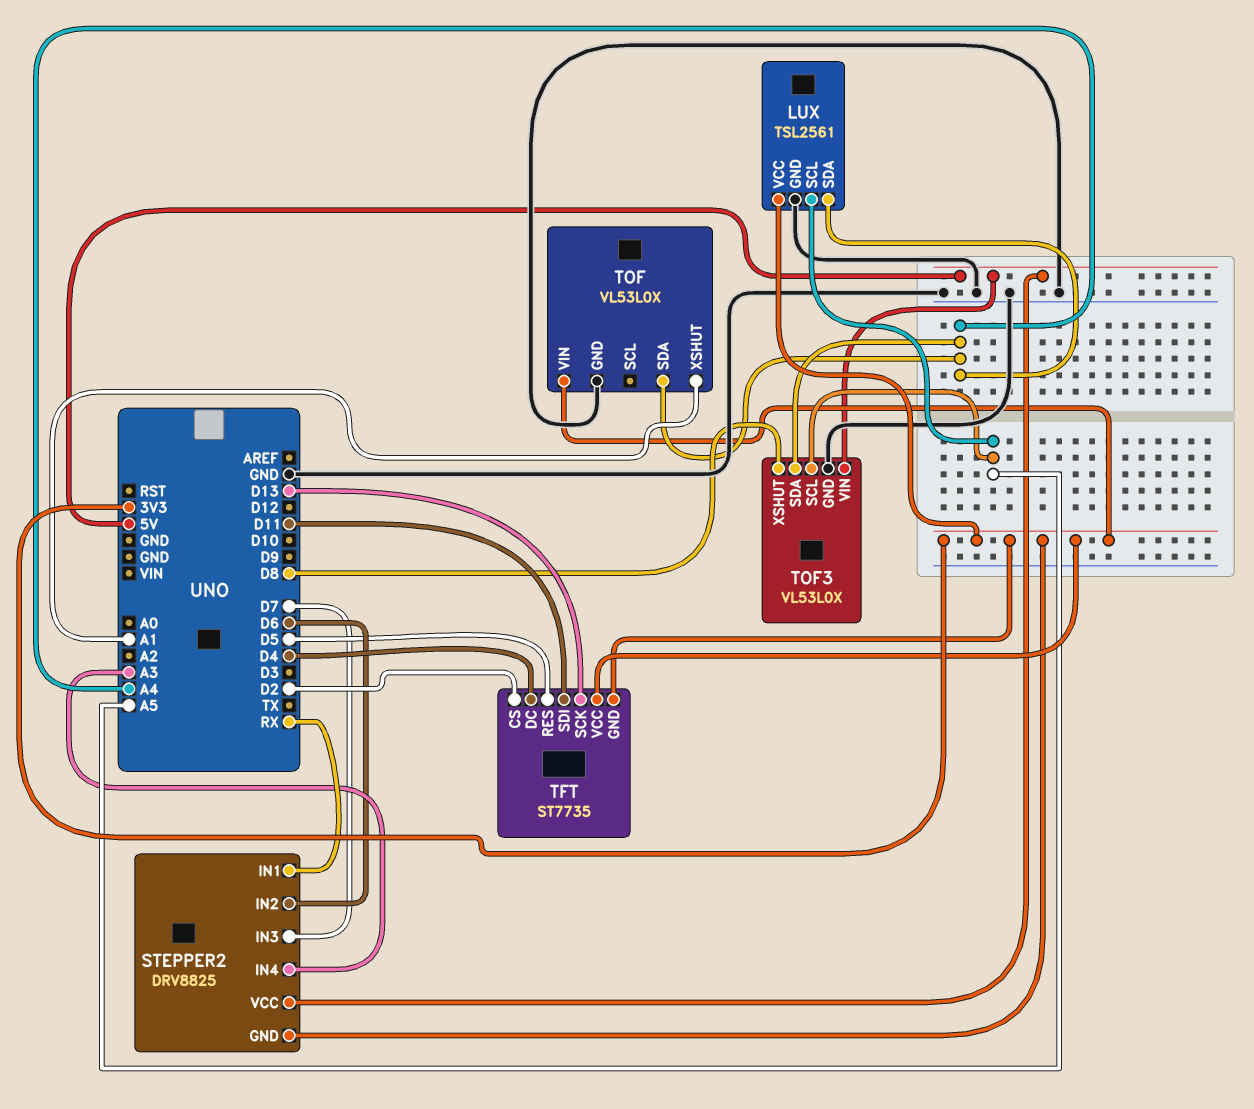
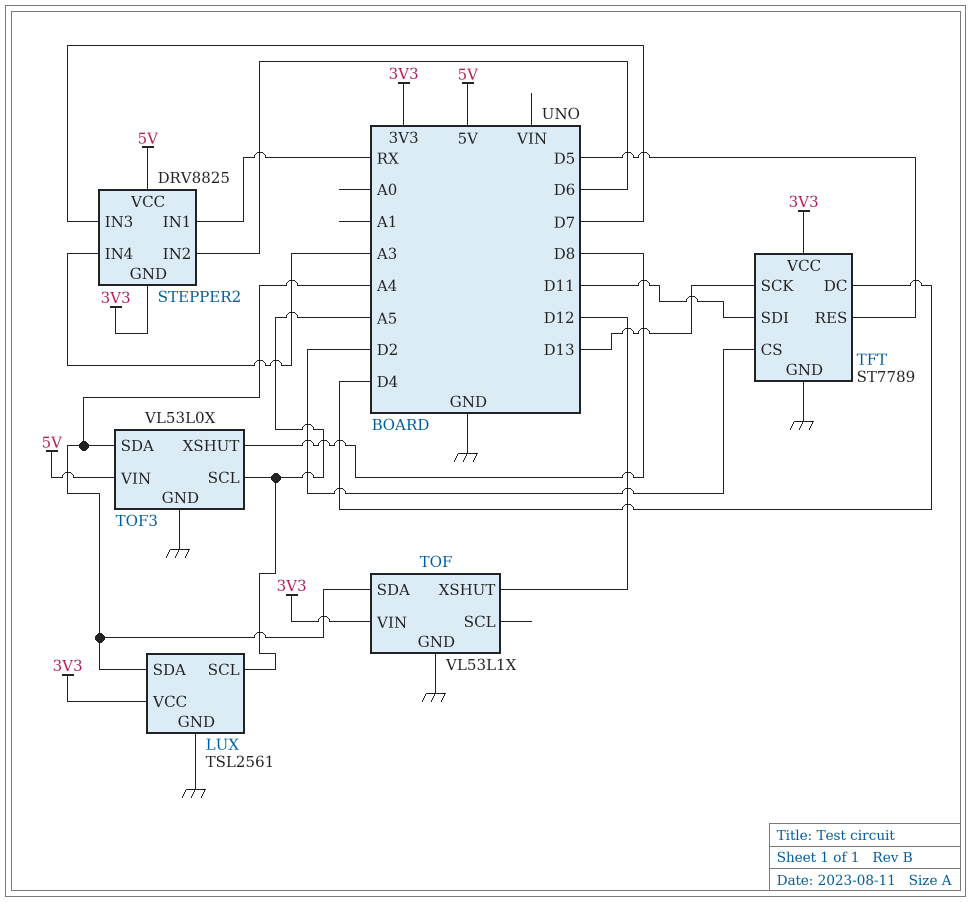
TFT: ST7735 -> ST7789
TFT pin GND: 3V3 -> GND
TOF: VL53L0X -> VL53L1X
TOF pin XSHUT: A1 -> D12

